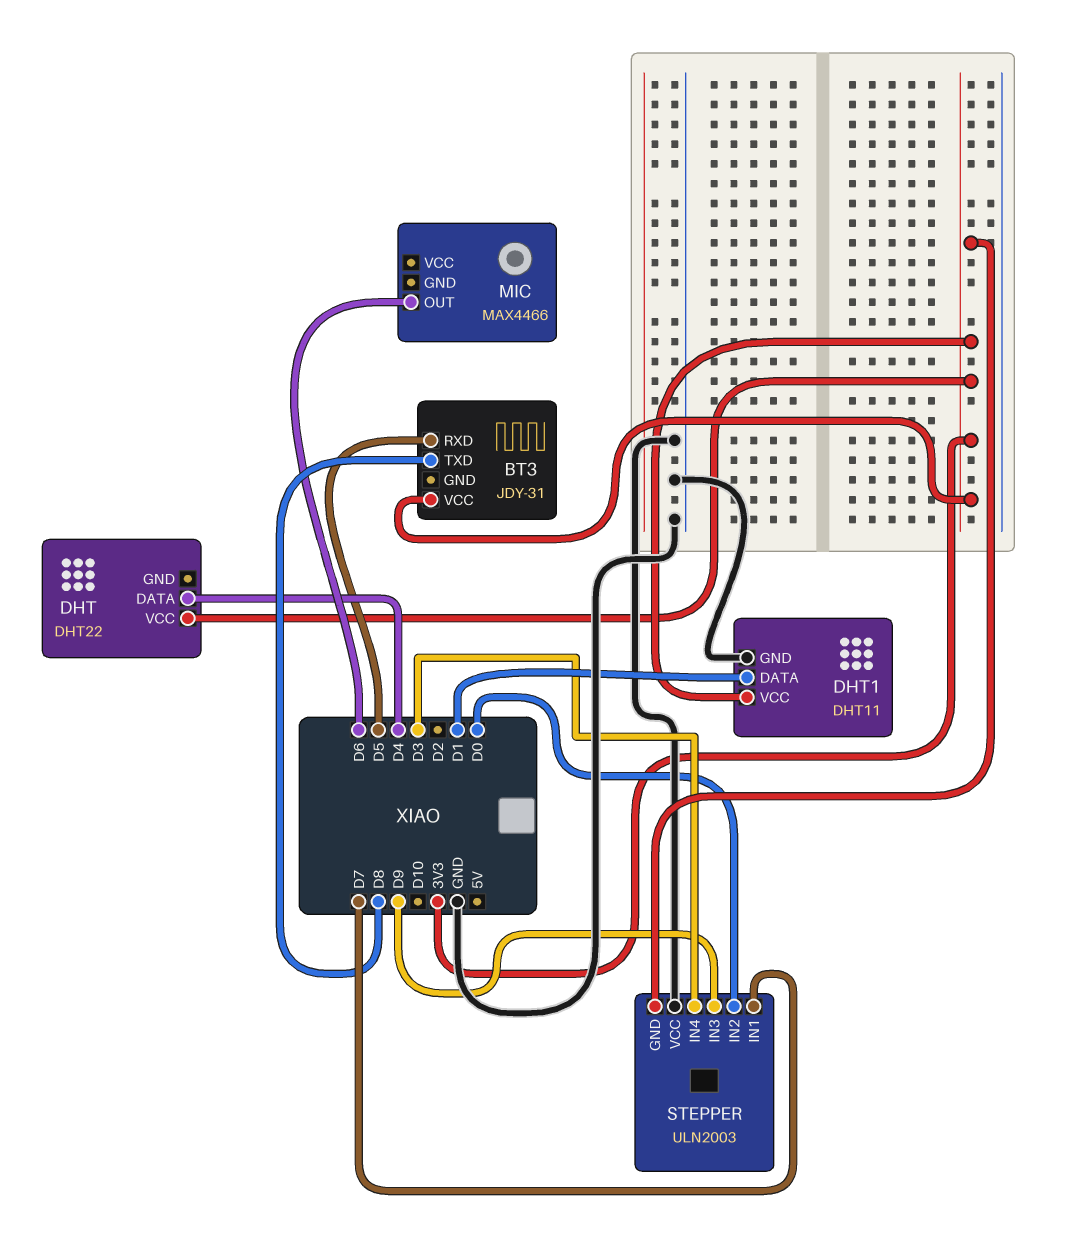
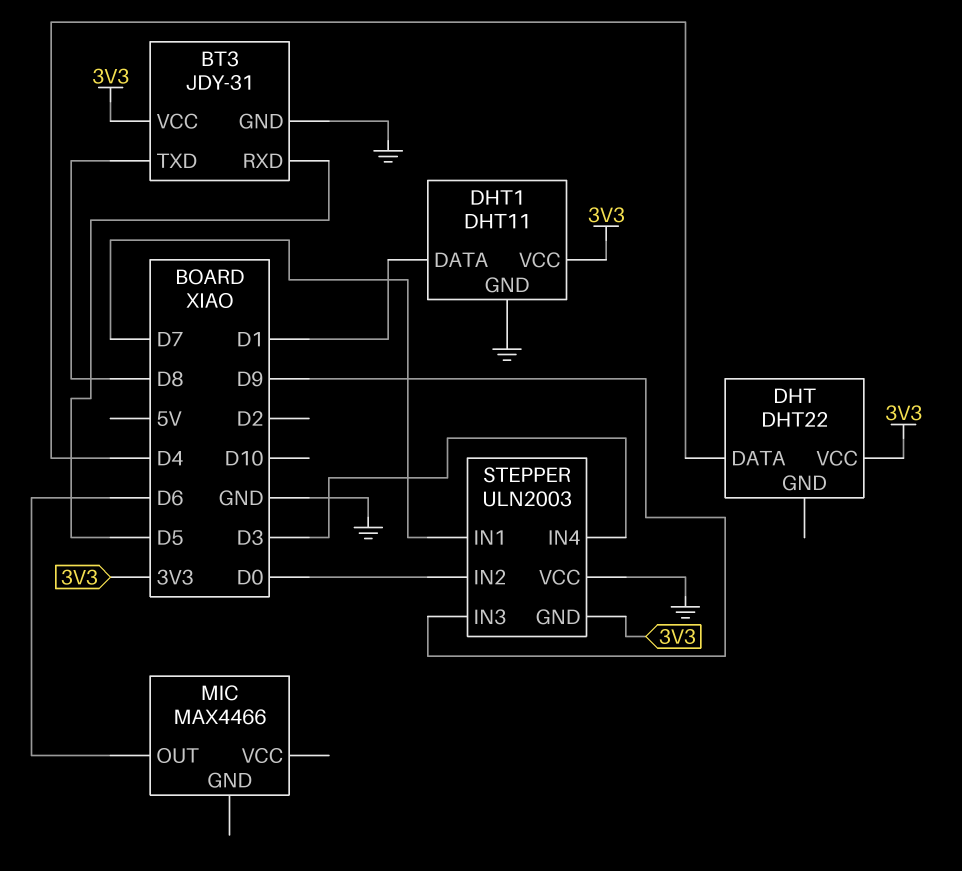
BT3 pin GND: none -> GND

